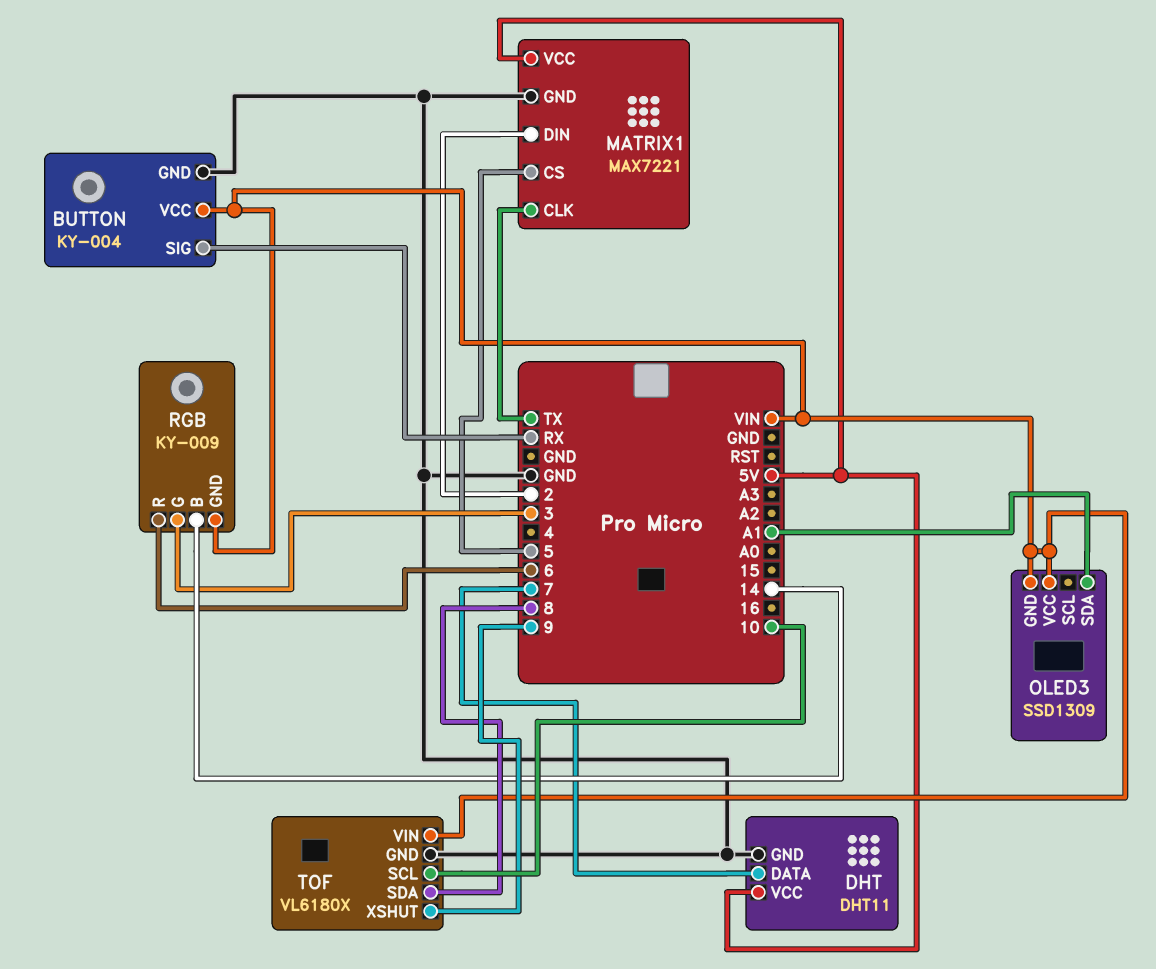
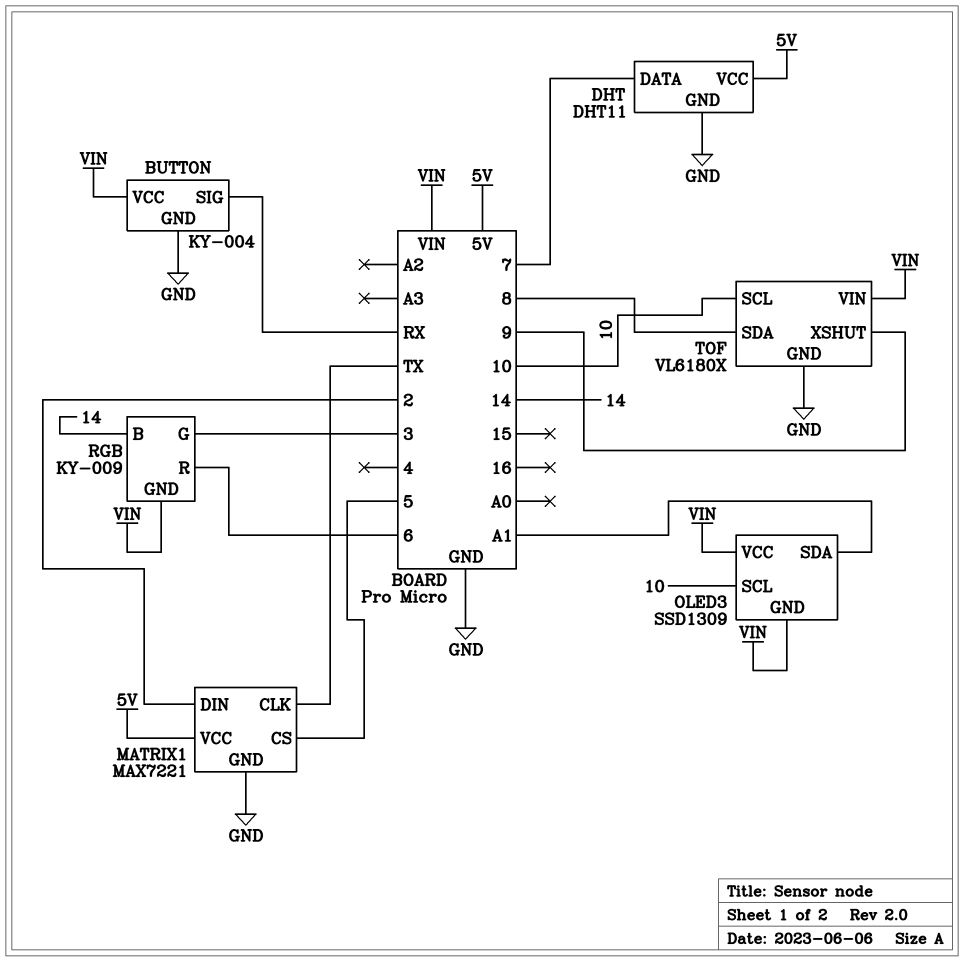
OLED3 pin SCL: none -> 10

